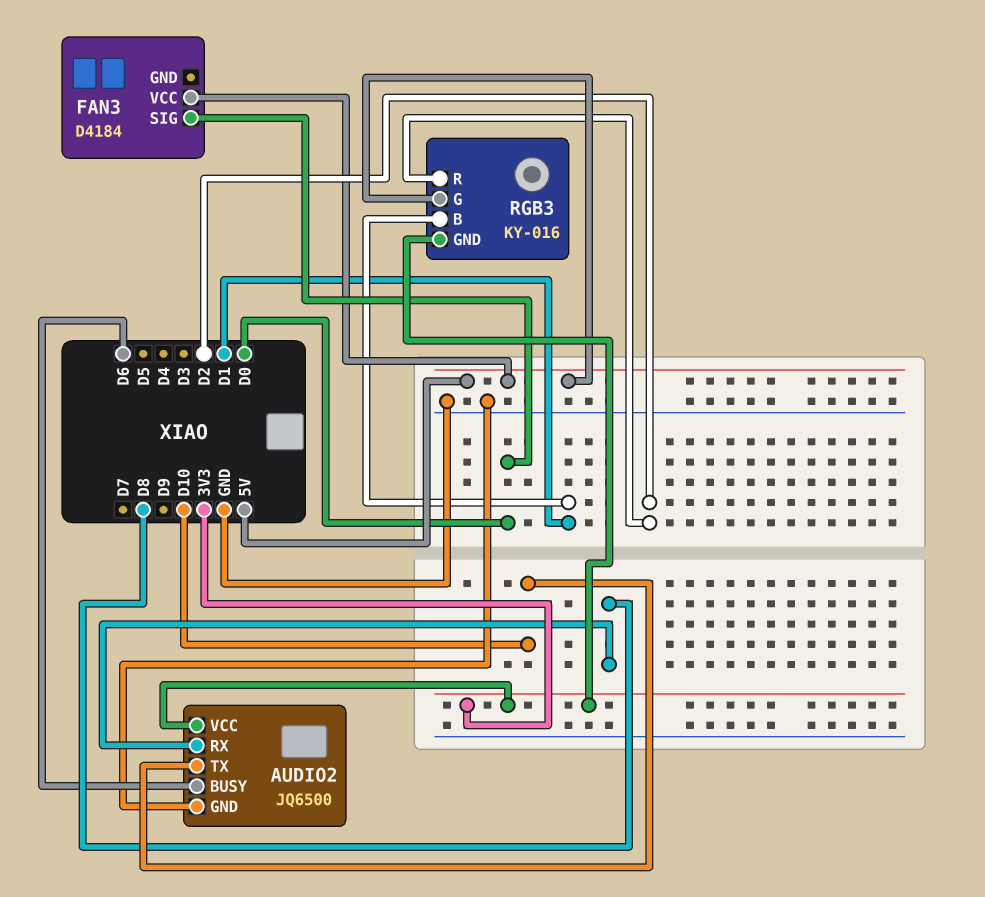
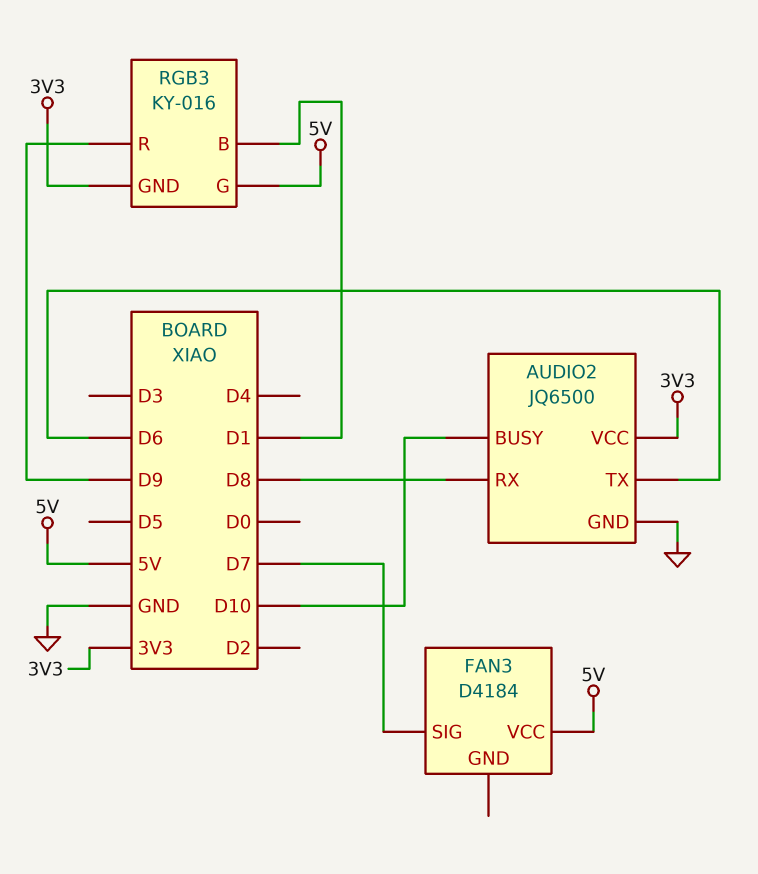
AUDIO2 pin BUSY: D6 -> D10
AUDIO2 pin TX: D10 -> D6
FAN3 pin SIG: D0 -> D7
RGB3 pin R: D2 -> D9

